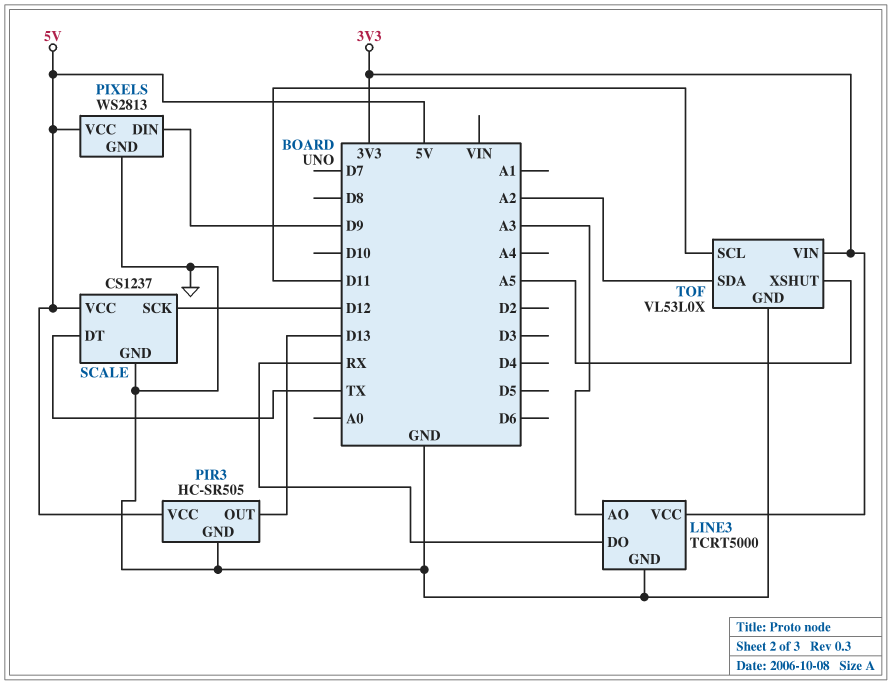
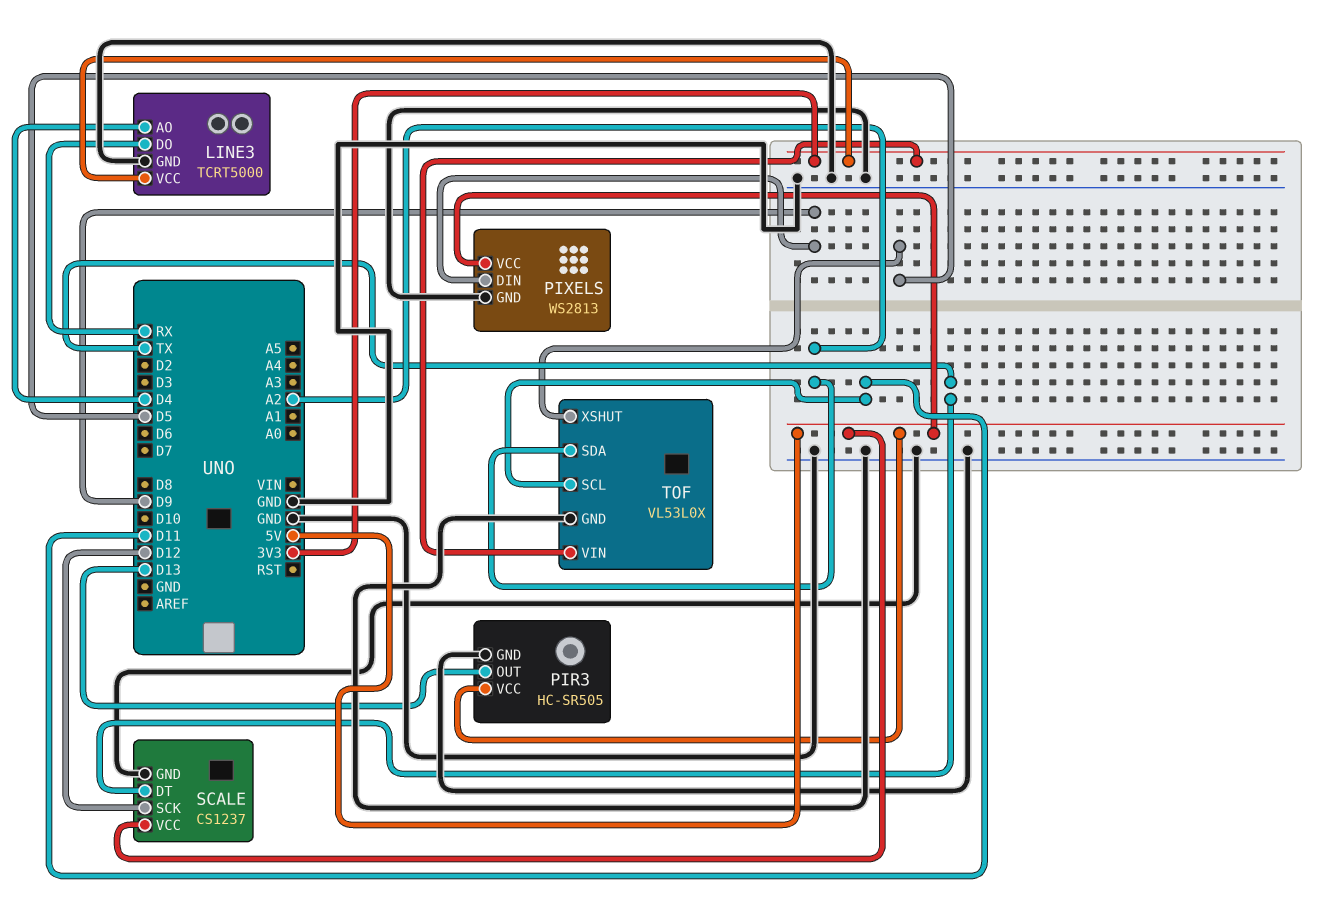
LINE3 pin AO: A3 -> D4
TOF pin XSHUT: A5 -> D5

